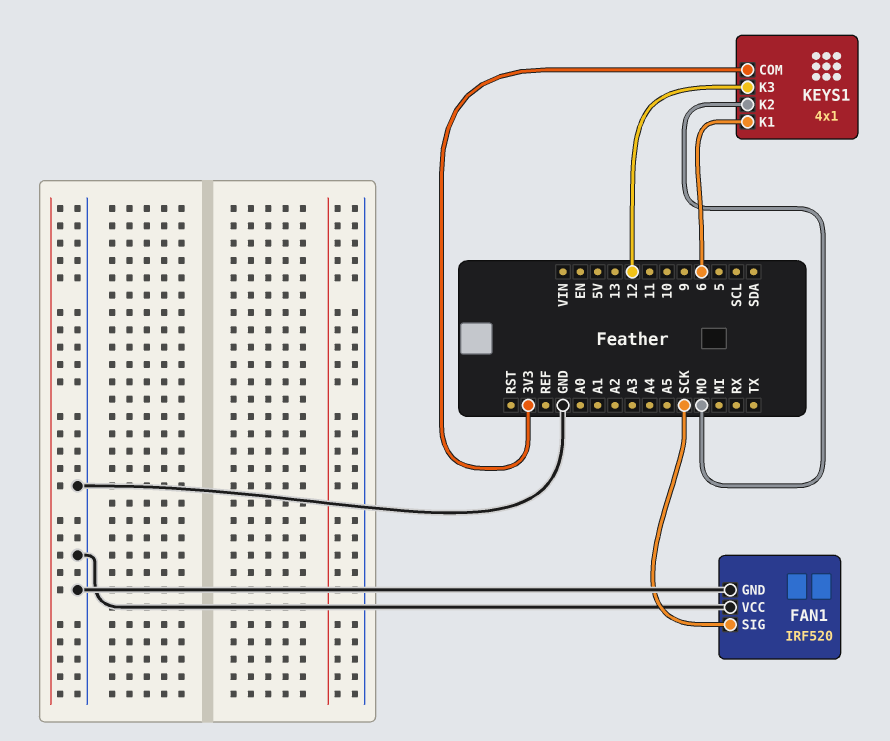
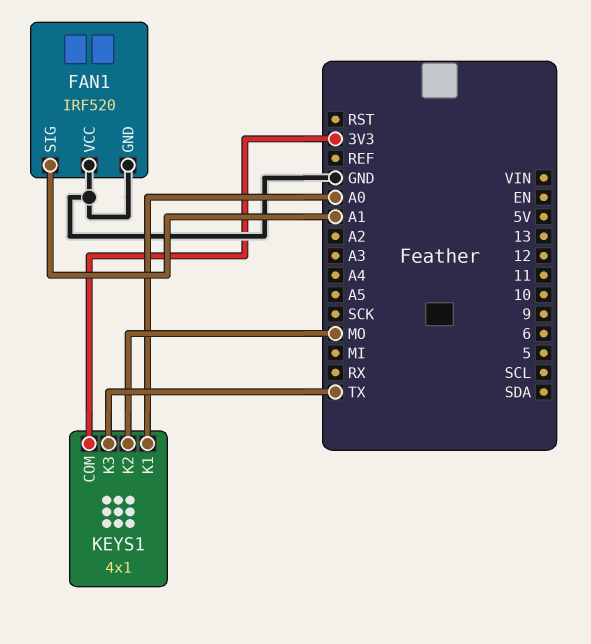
FAN1 pin SIG: SCK -> A1
KEYS1 pin K1: 6 -> A0
KEYS1 pin K3: 12 -> TX

